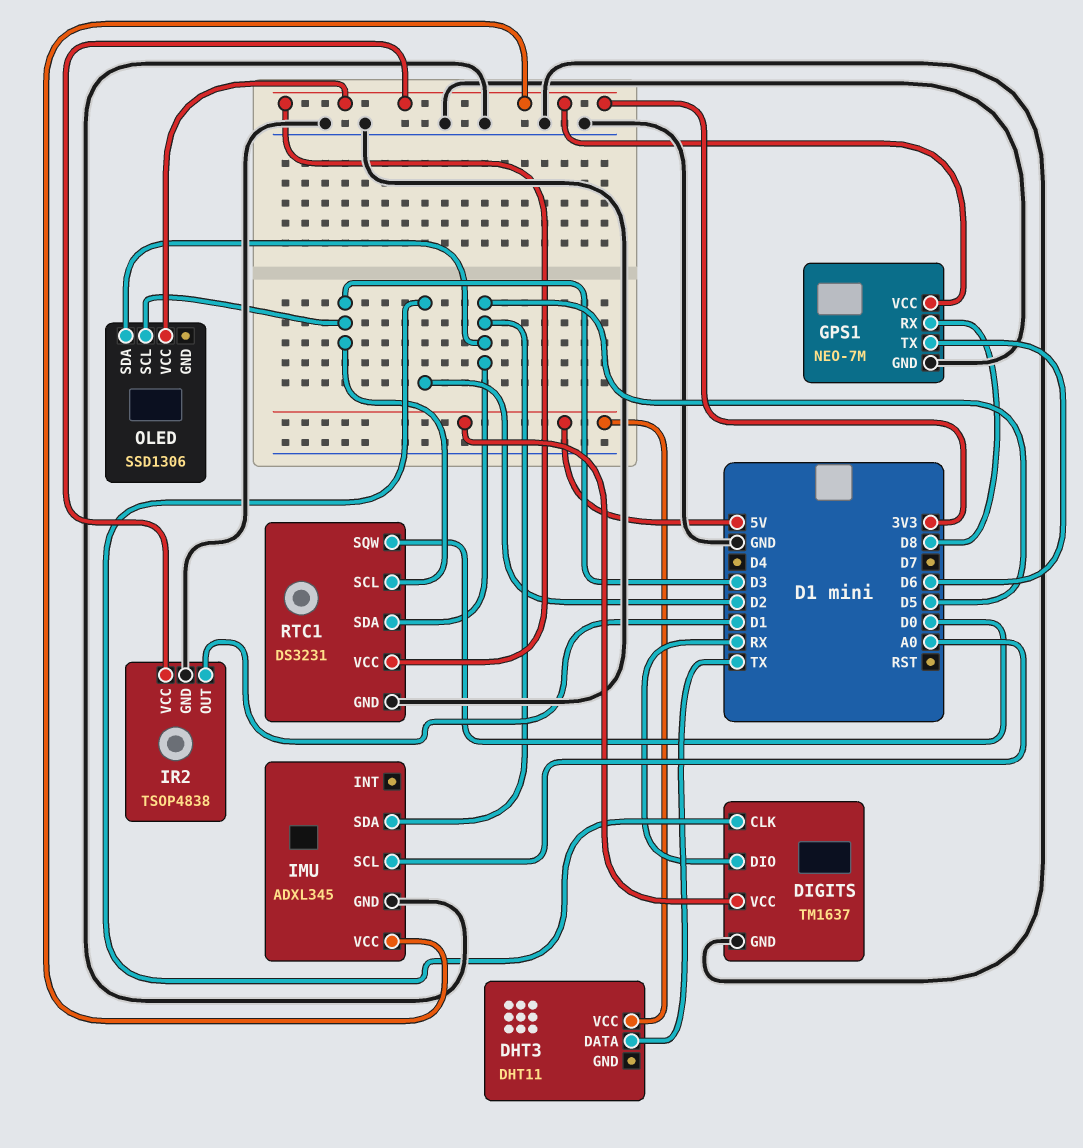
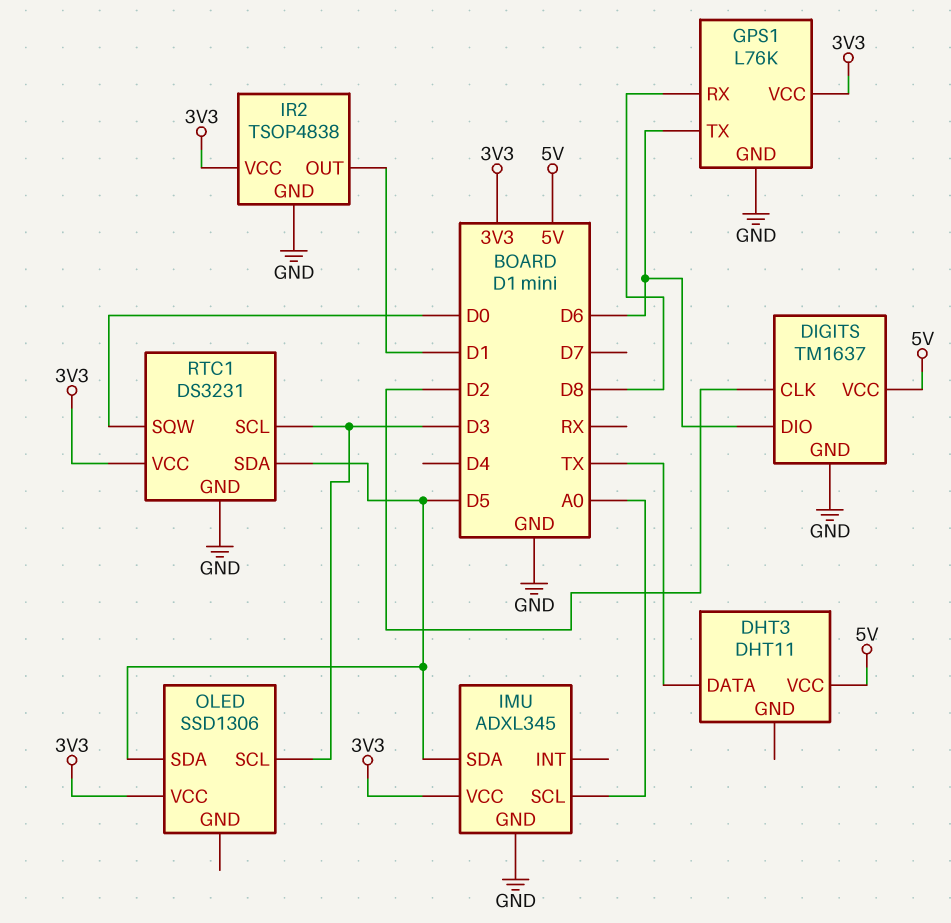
DIGITS pin DIO: RX -> D6
GPS1: NEO-7M -> L76K

